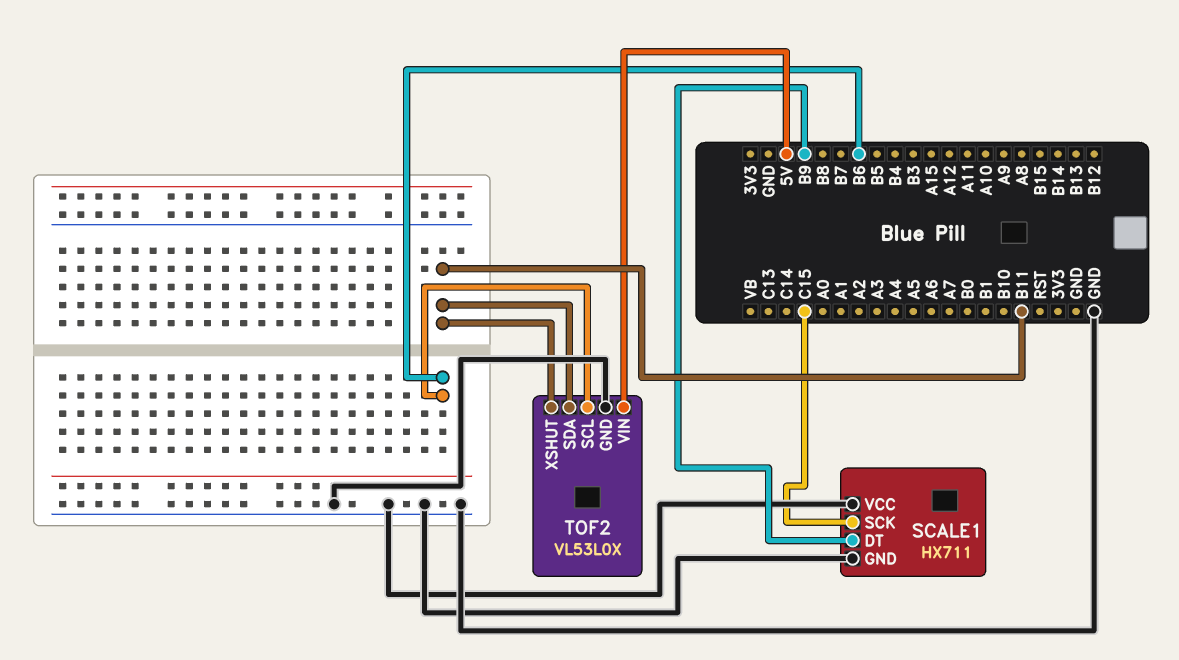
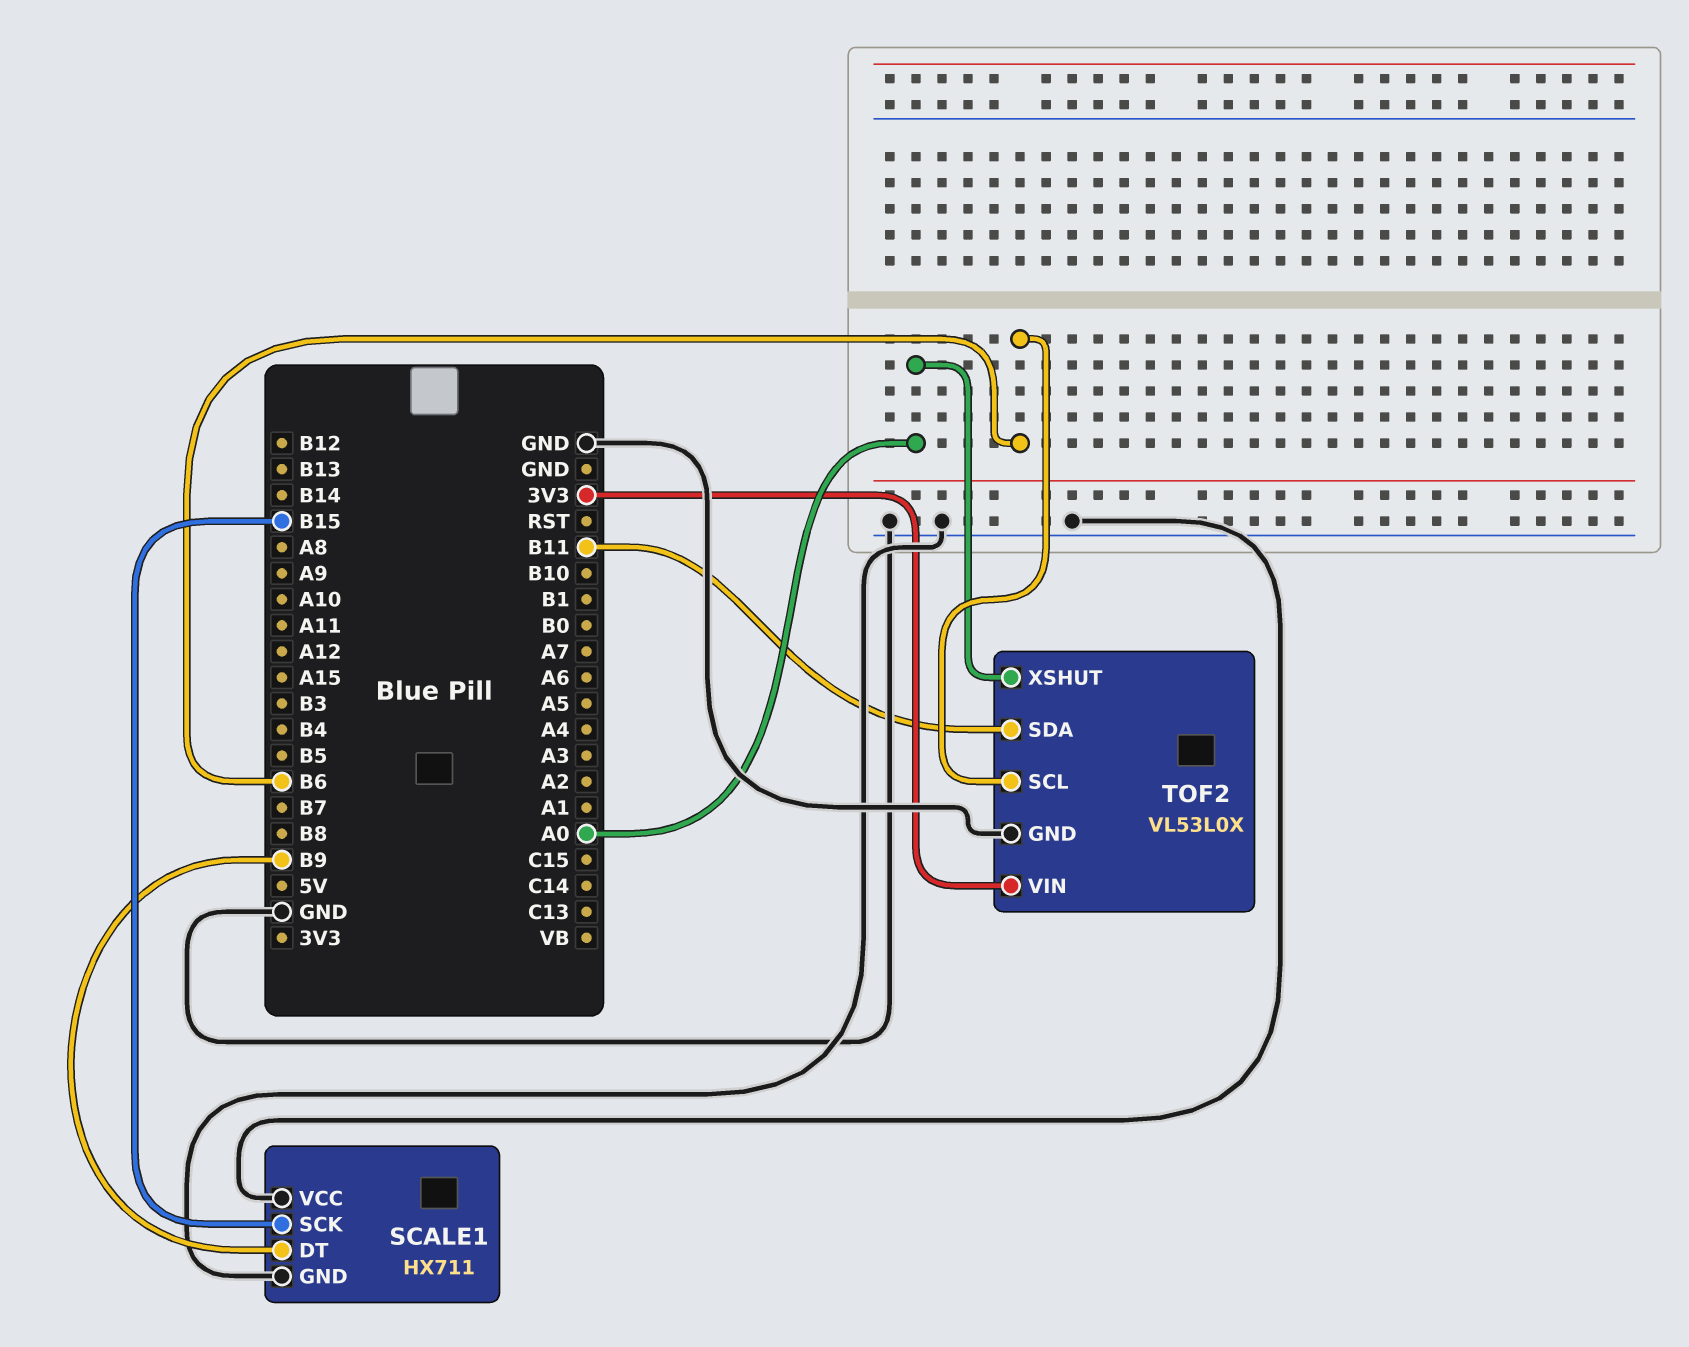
SCALE1 pin SCK: C15 -> B15
TOF2 pin VIN: 5V -> 3V3
TOF2 pin XSHUT: B11 -> A0

